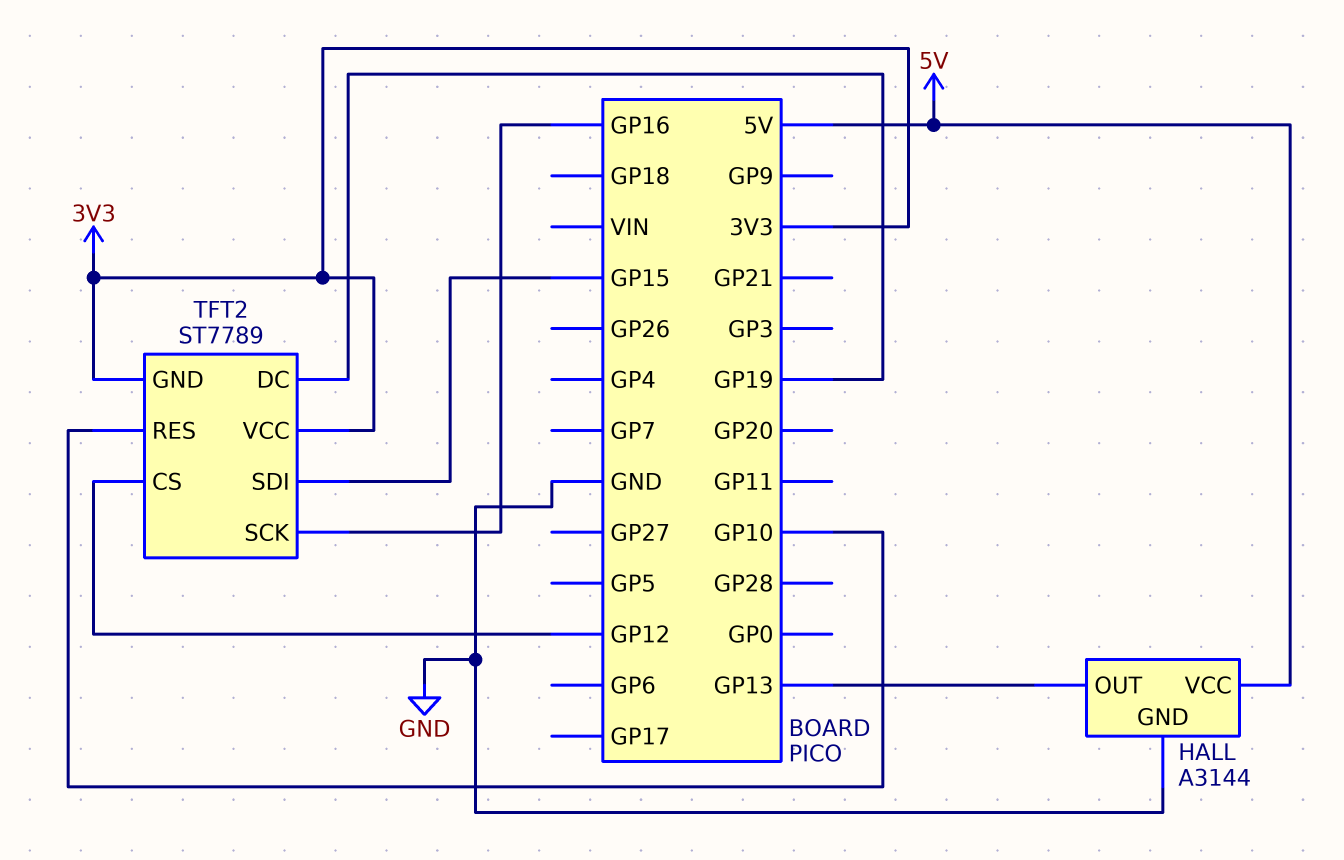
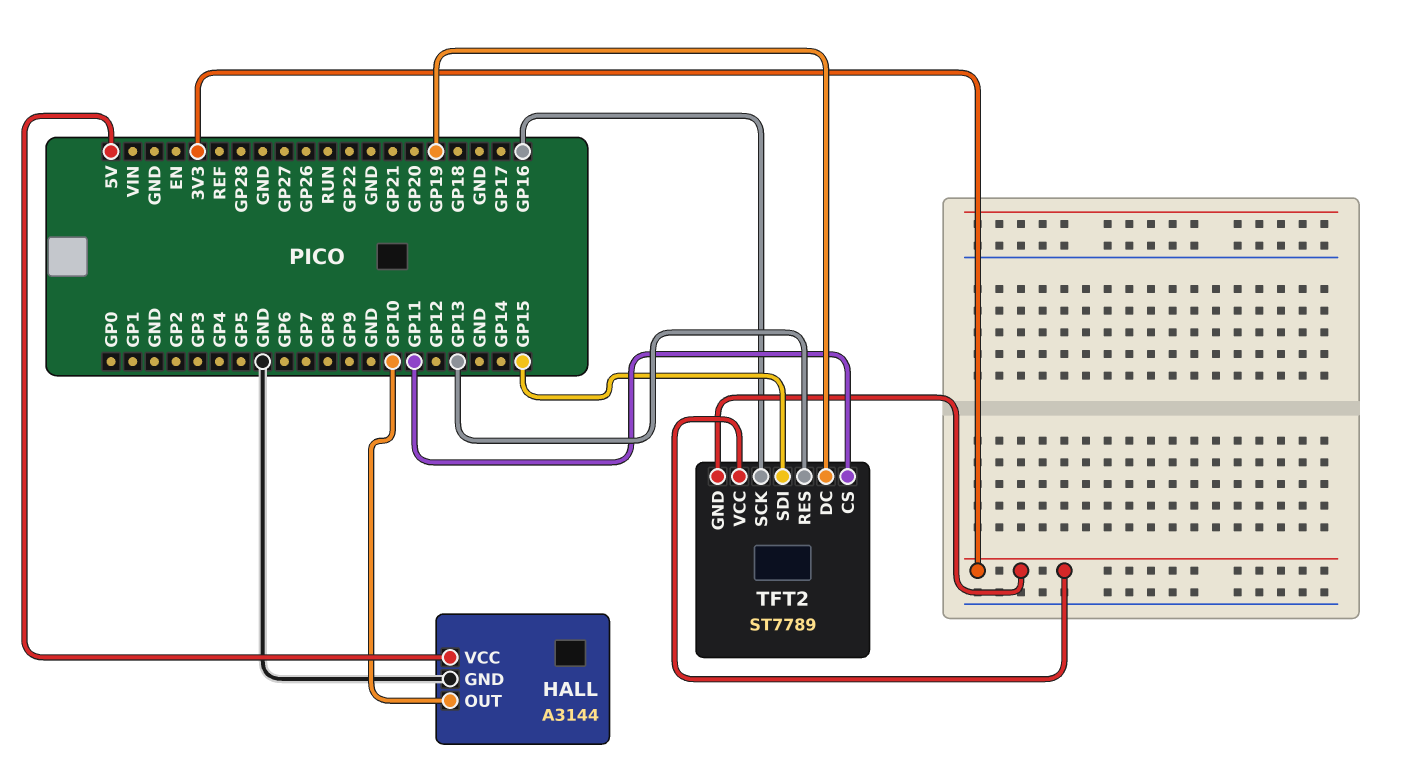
HALL pin OUT: GP13 -> GP10
TFT2 pin CS: GP12 -> GP11
TFT2 pin RES: GP10 -> GP13

